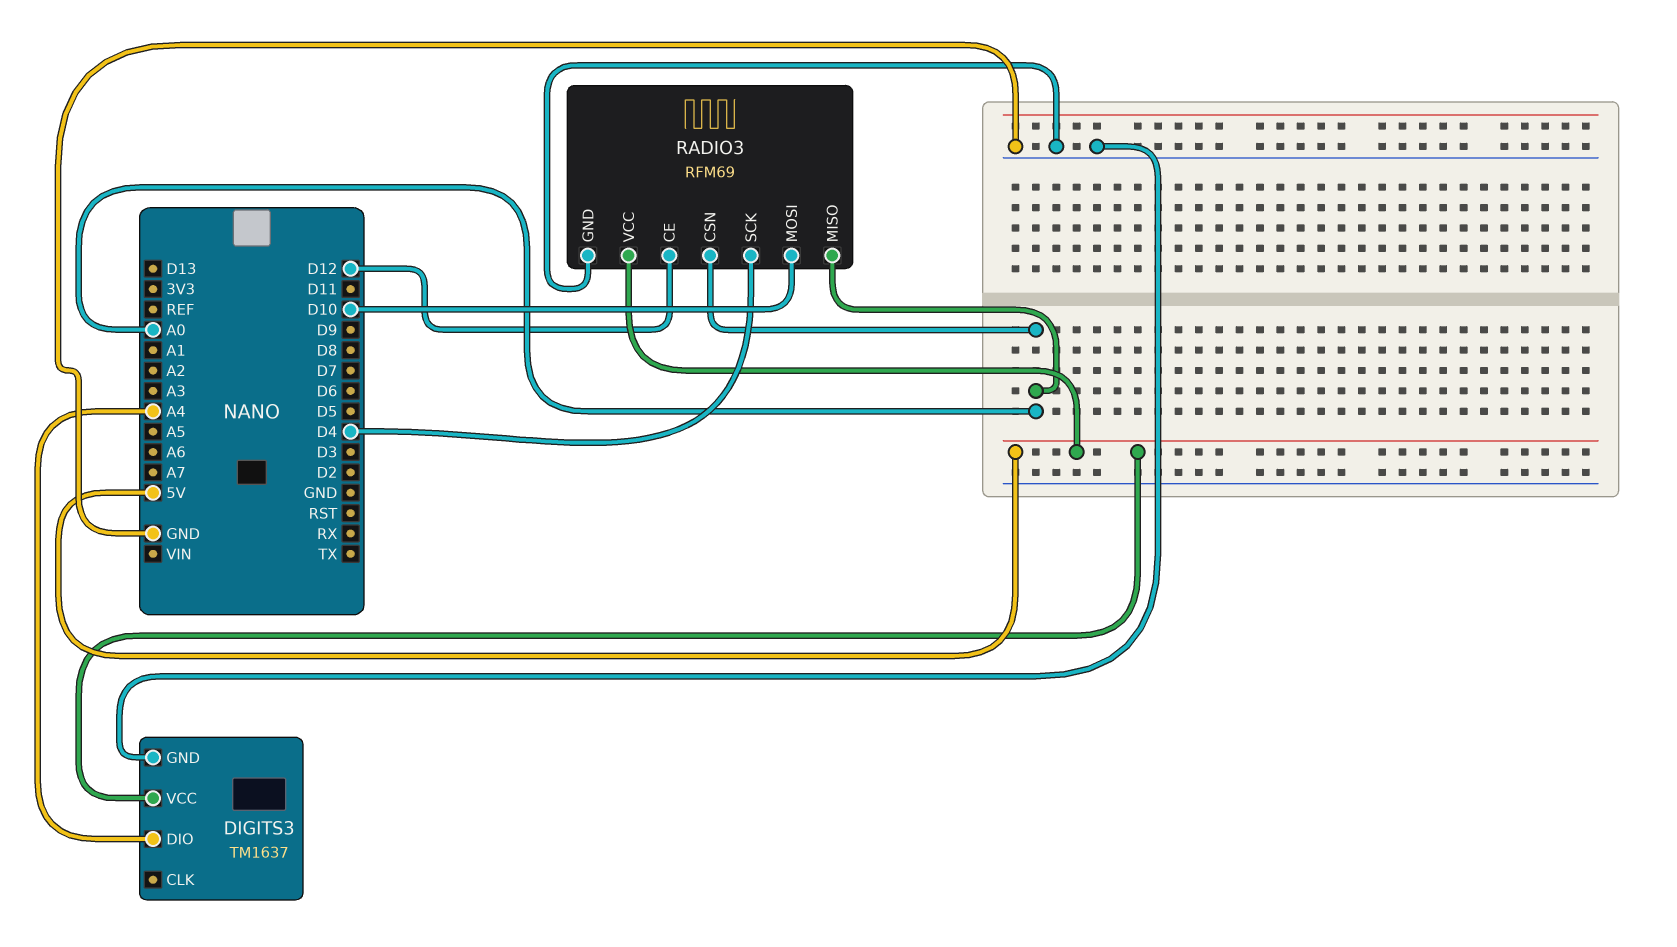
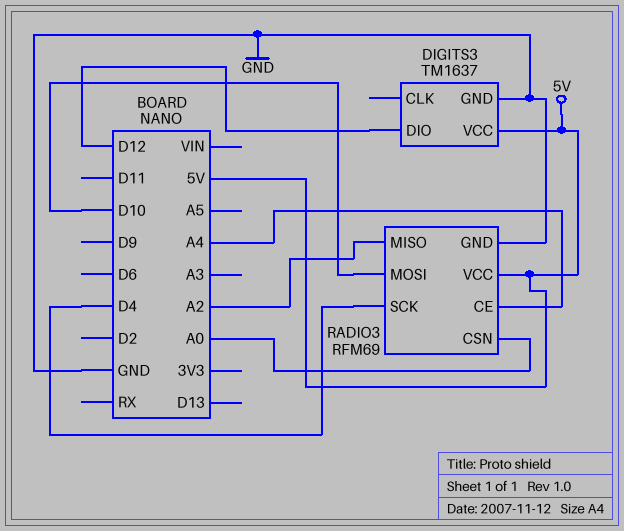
DIGITS3 pin DIO: A4 -> D12
RADIO3 pin CE: D12 -> A4
RADIO3 pin MISO: A0 -> A2

